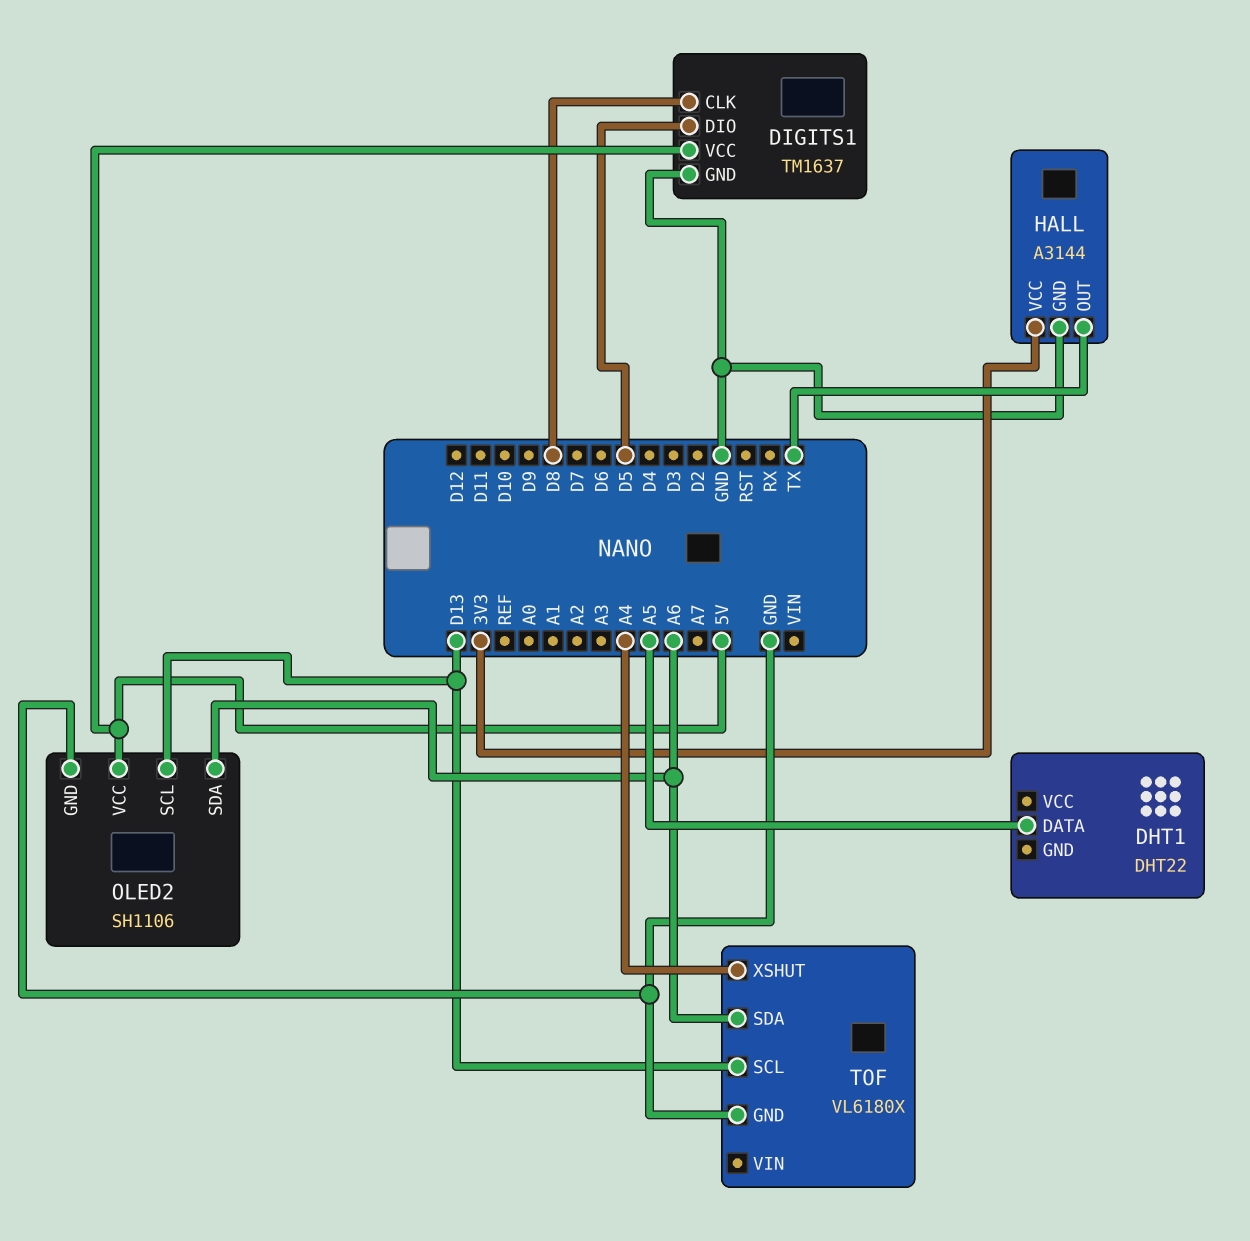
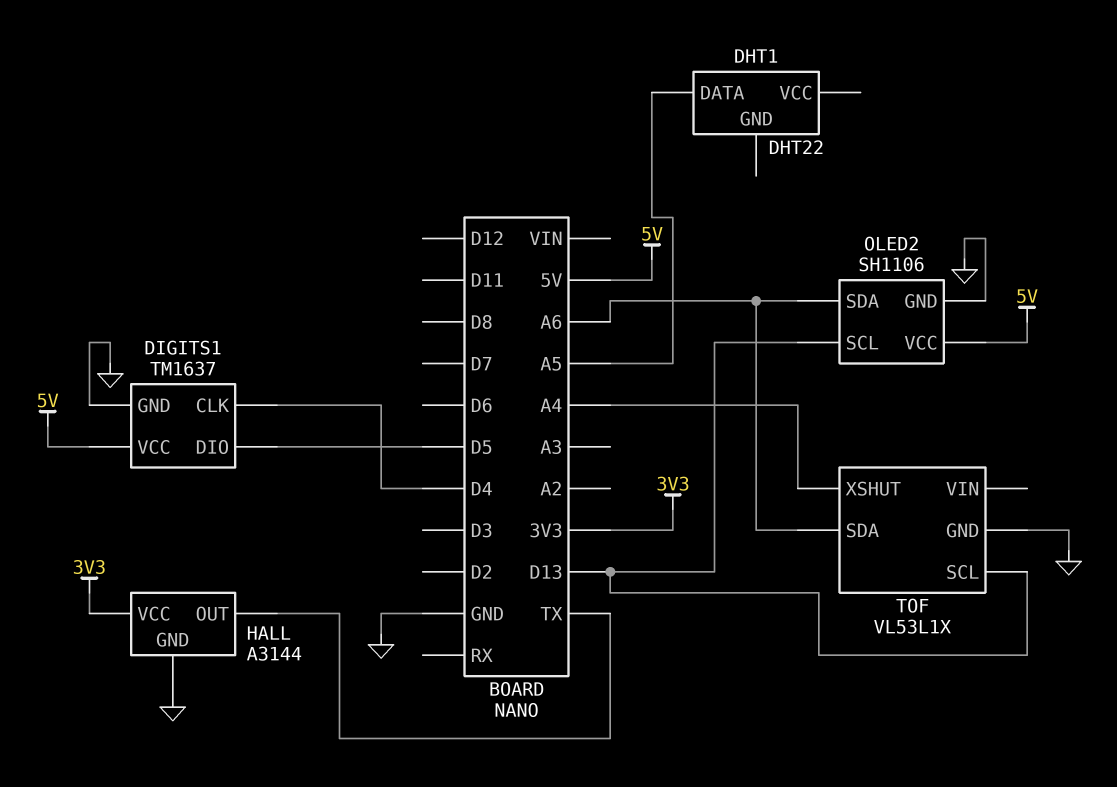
DIGITS1 pin CLK: D8 -> D4
TOF: VL6180X -> VL53L1X

